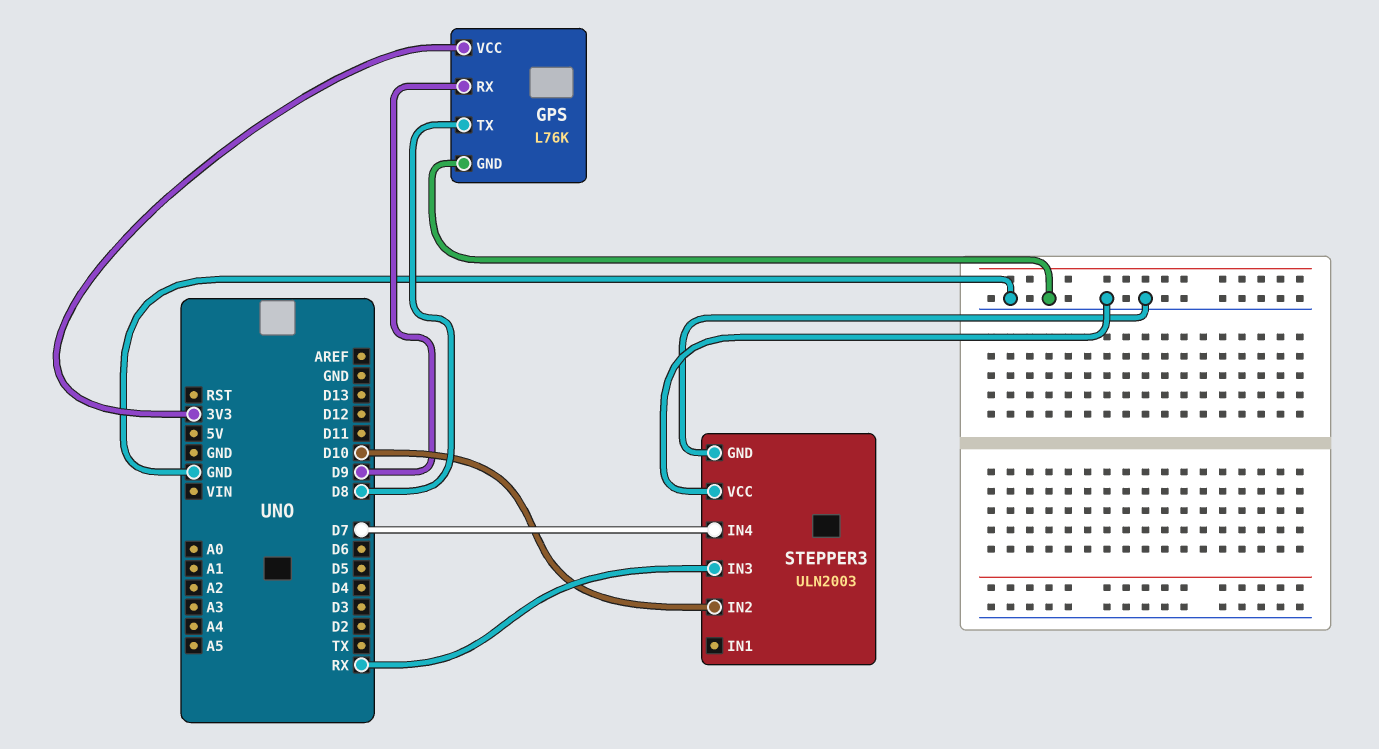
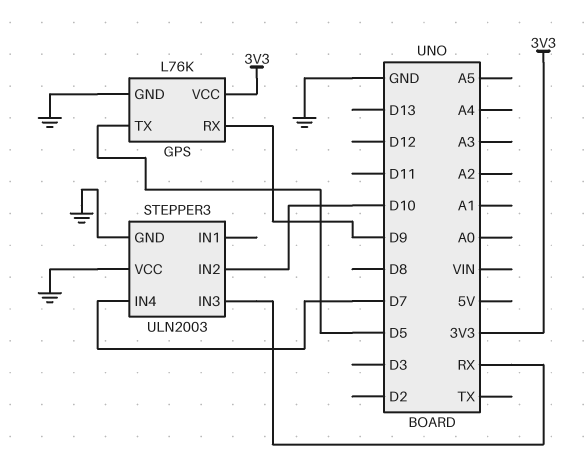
GPS pin TX: D8 -> D5

